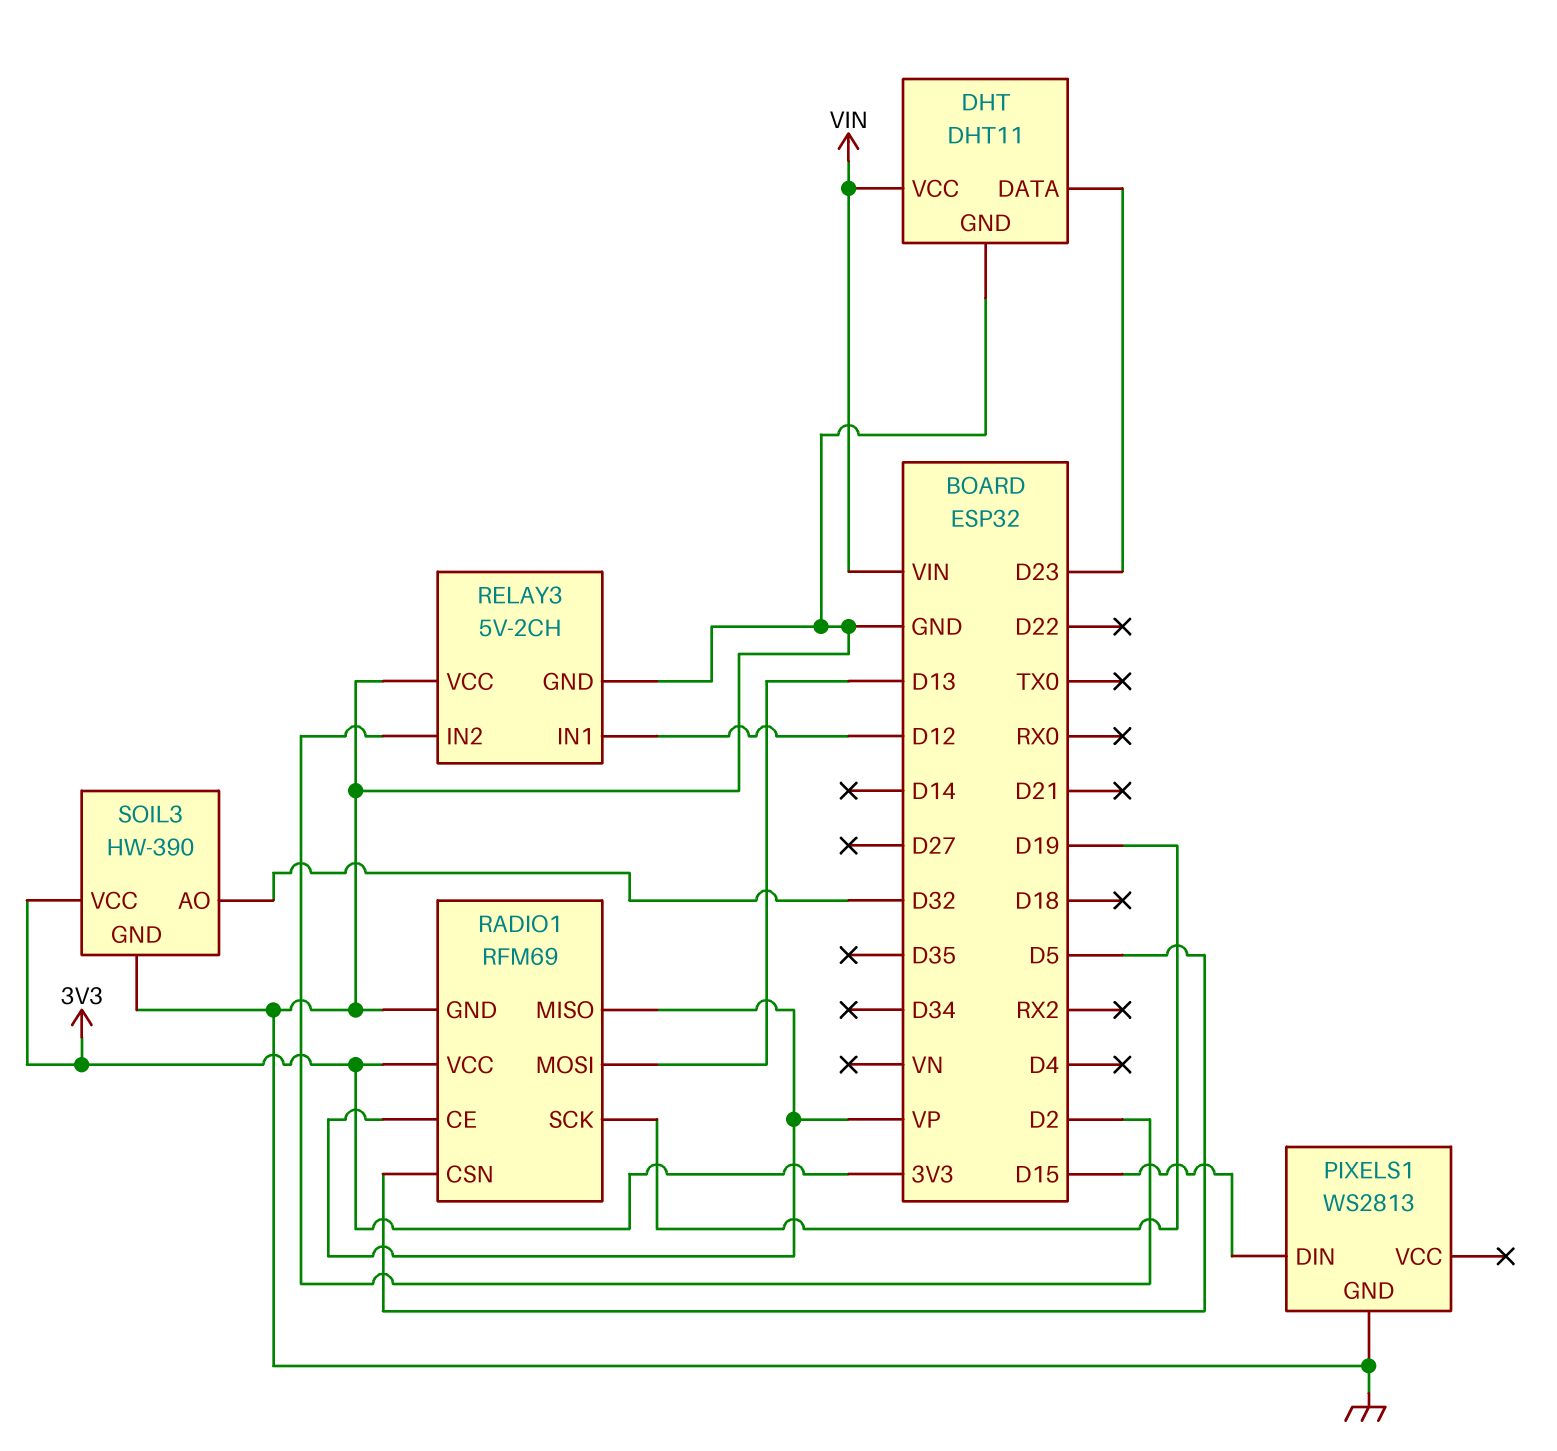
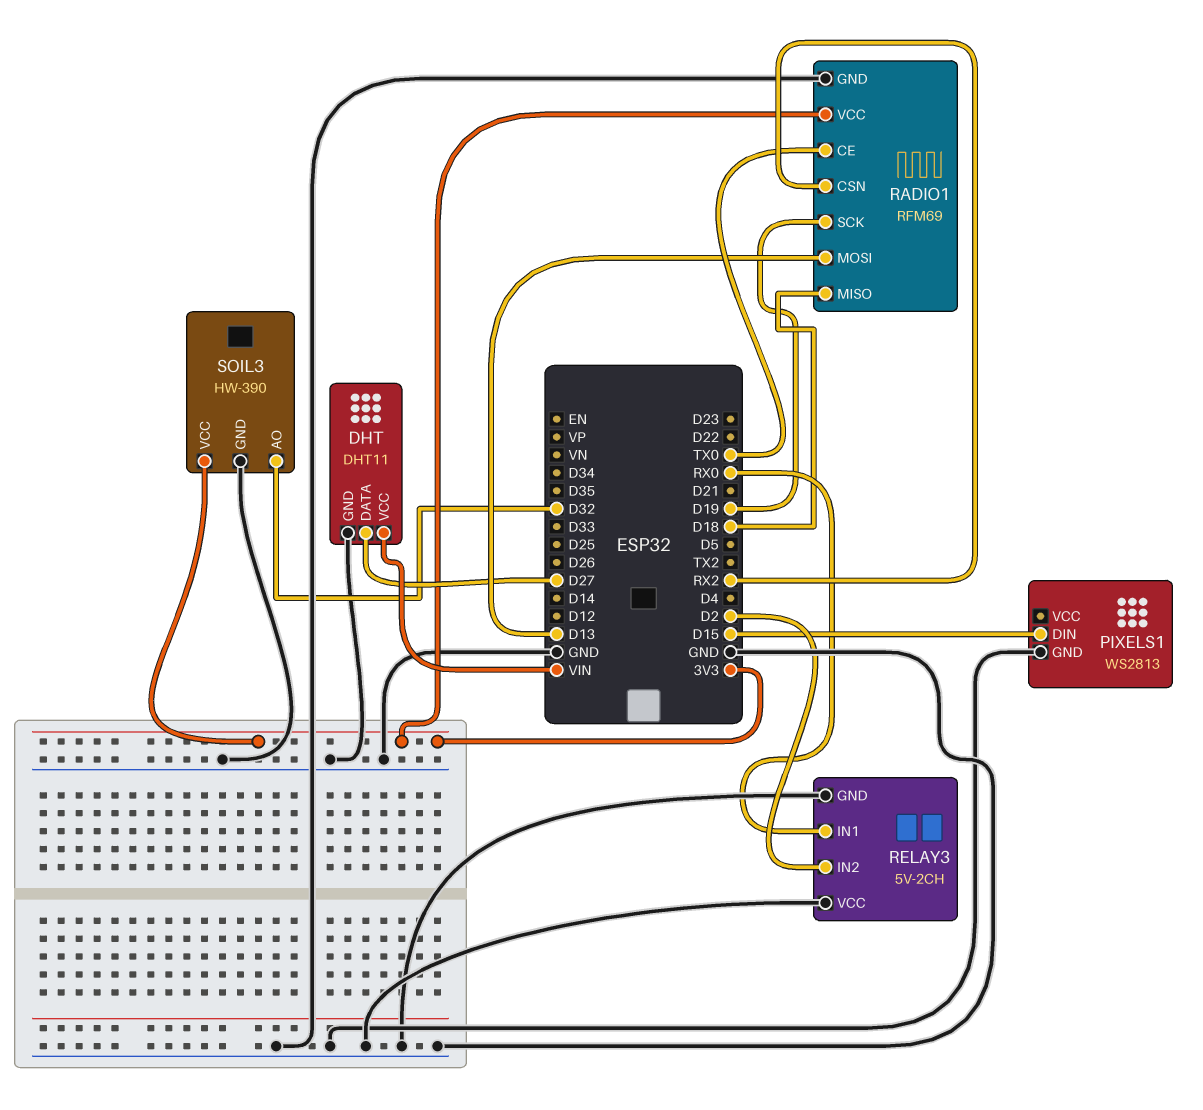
DHT pin DATA: D23 -> D27
RADIO1 pin CE: VP -> TX0
RADIO1 pin CSN: D5 -> RX2
RADIO1 pin MISO: VP -> D18
RELAY3 pin IN1: D12 -> RX0

